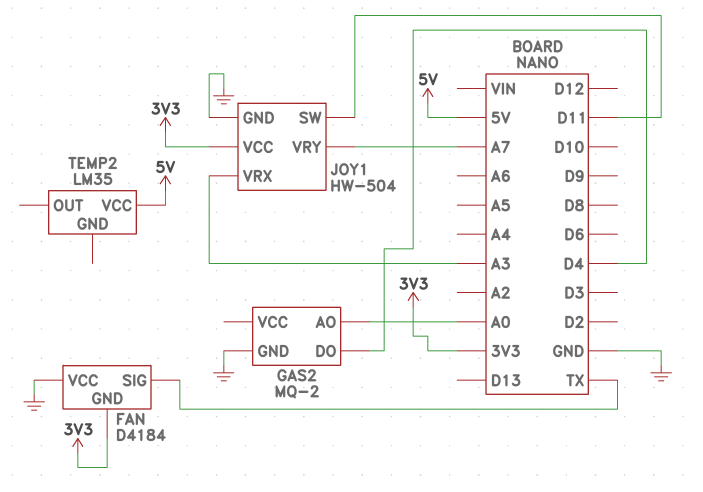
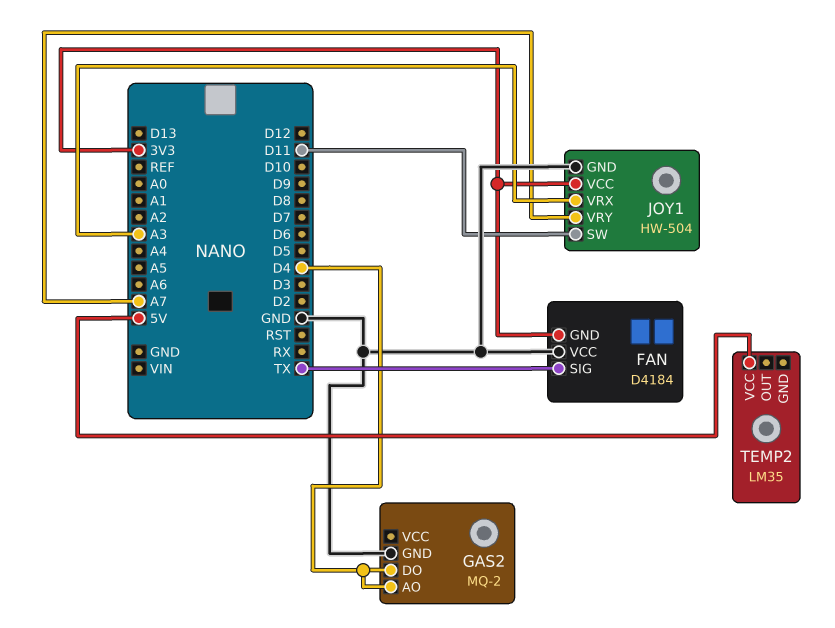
GAS2 pin AO: A0 -> D4

